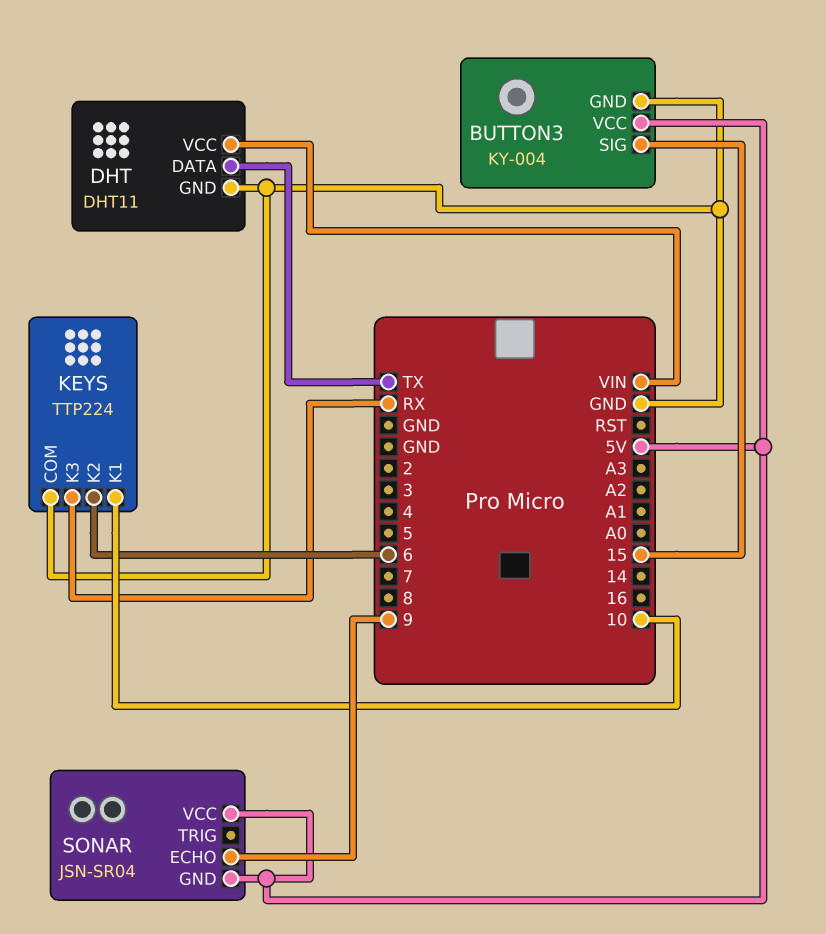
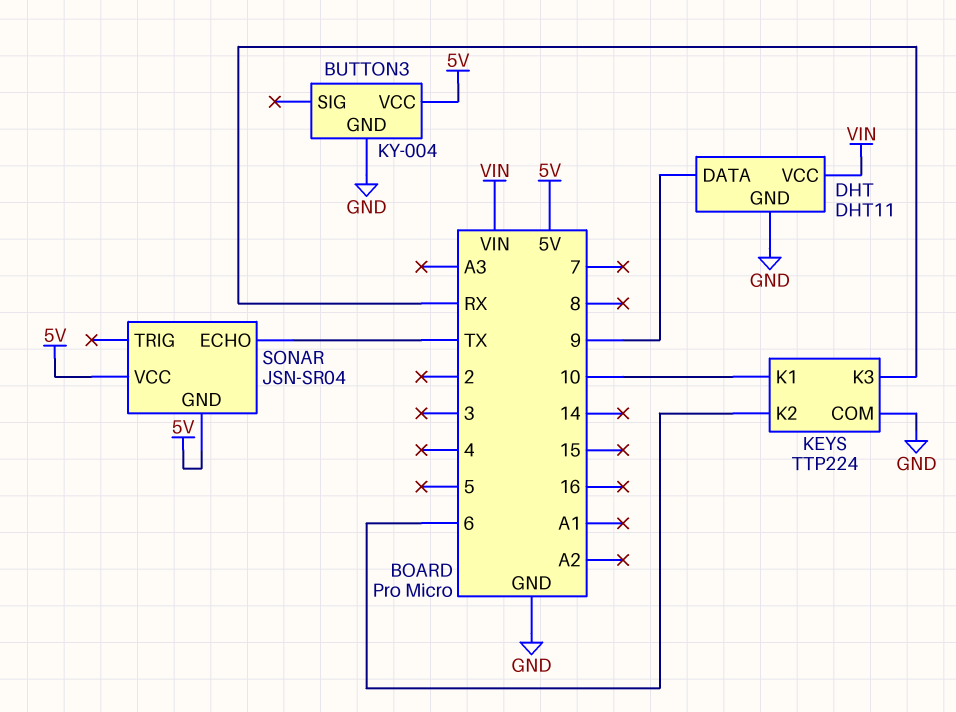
BUTTON3 pin SIG: 15 -> none
DHT pin DATA: TX -> 9
SONAR pin ECHO: 9 -> TX

